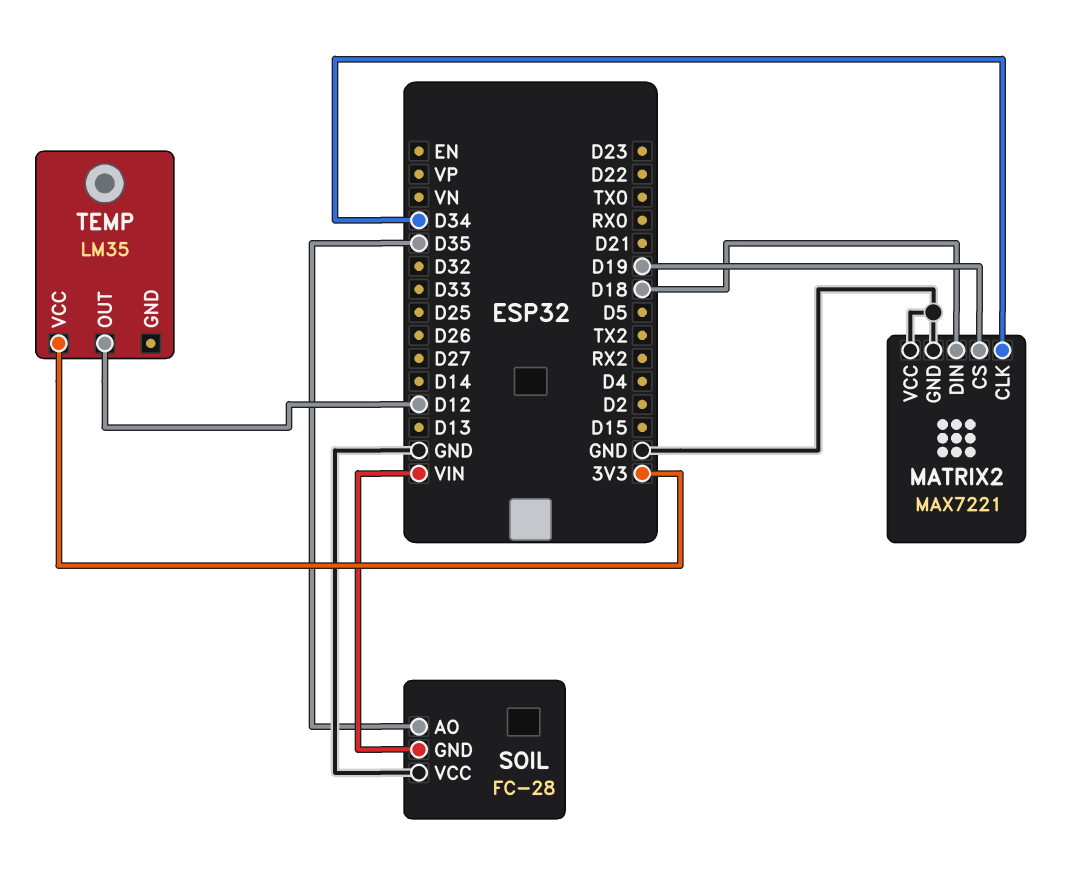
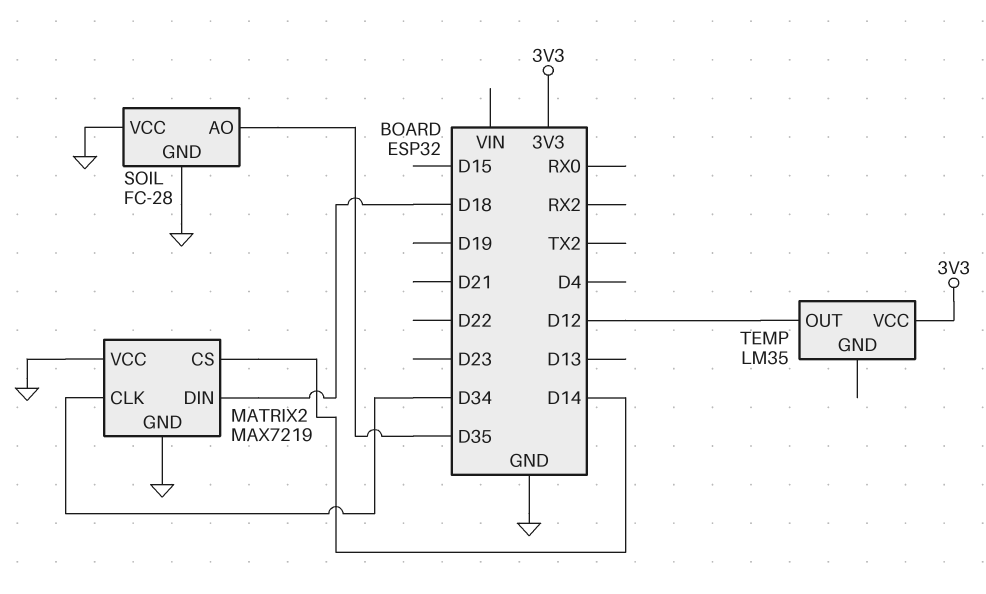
MATRIX2: MAX7221 -> MAX7219
MATRIX2 pin CS: D19 -> D14
SOIL pin GND: VIN -> GND

